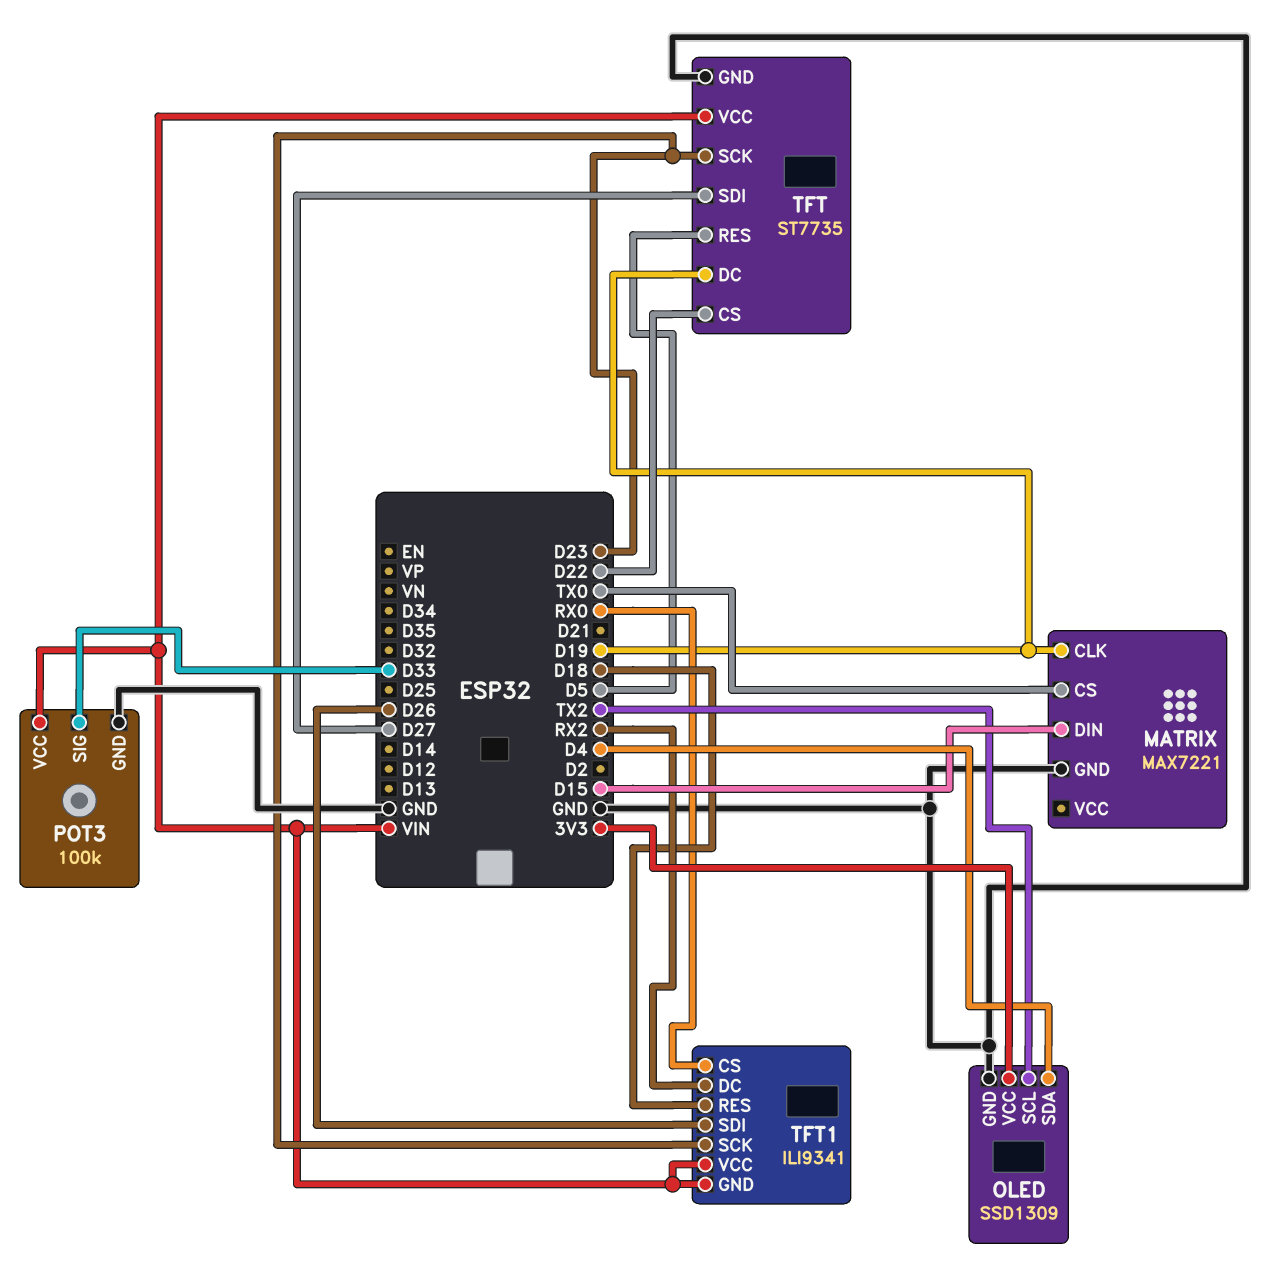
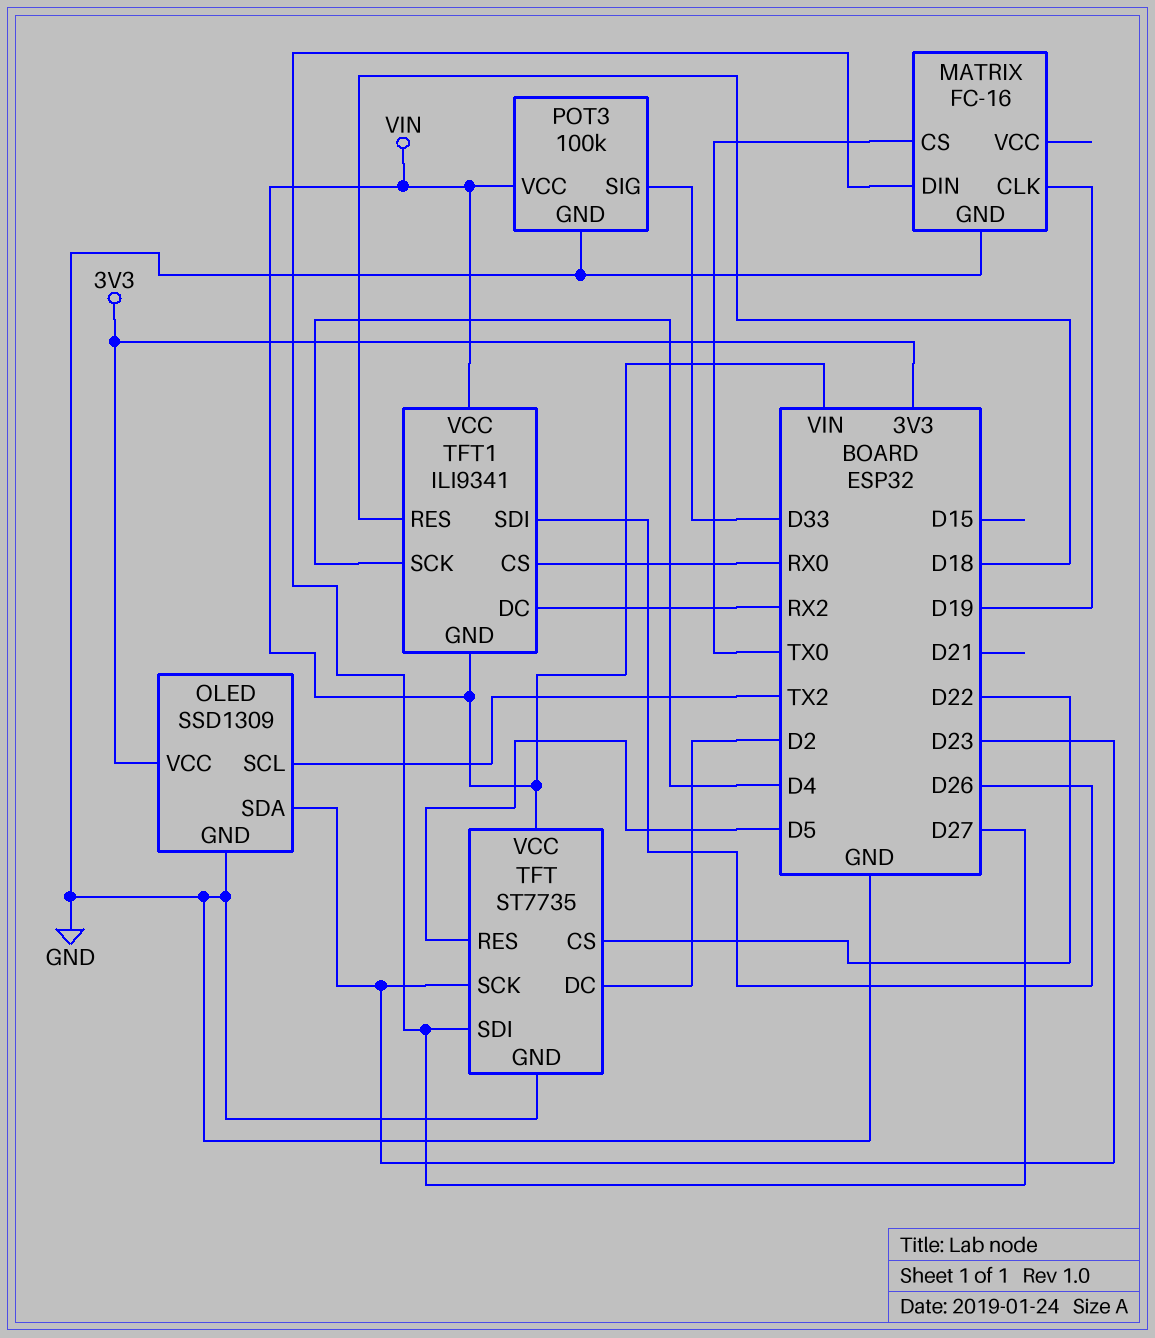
MATRIX: MAX7221 -> FC-16
MATRIX pin DIN: D15 -> D27
OLED pin SDA: D4 -> D23
TFT pin DC: D19 -> D2
TFT1 pin SCK: D23 -> D4

